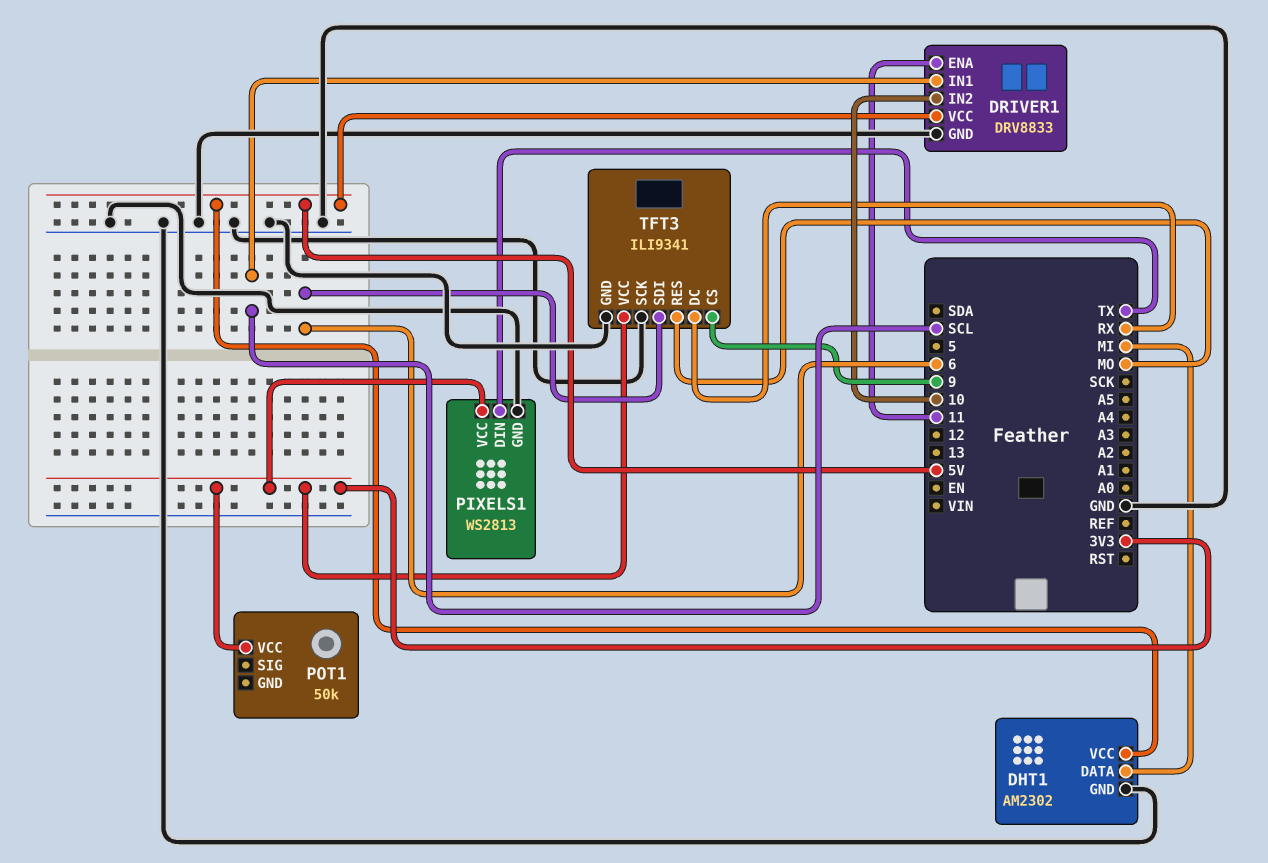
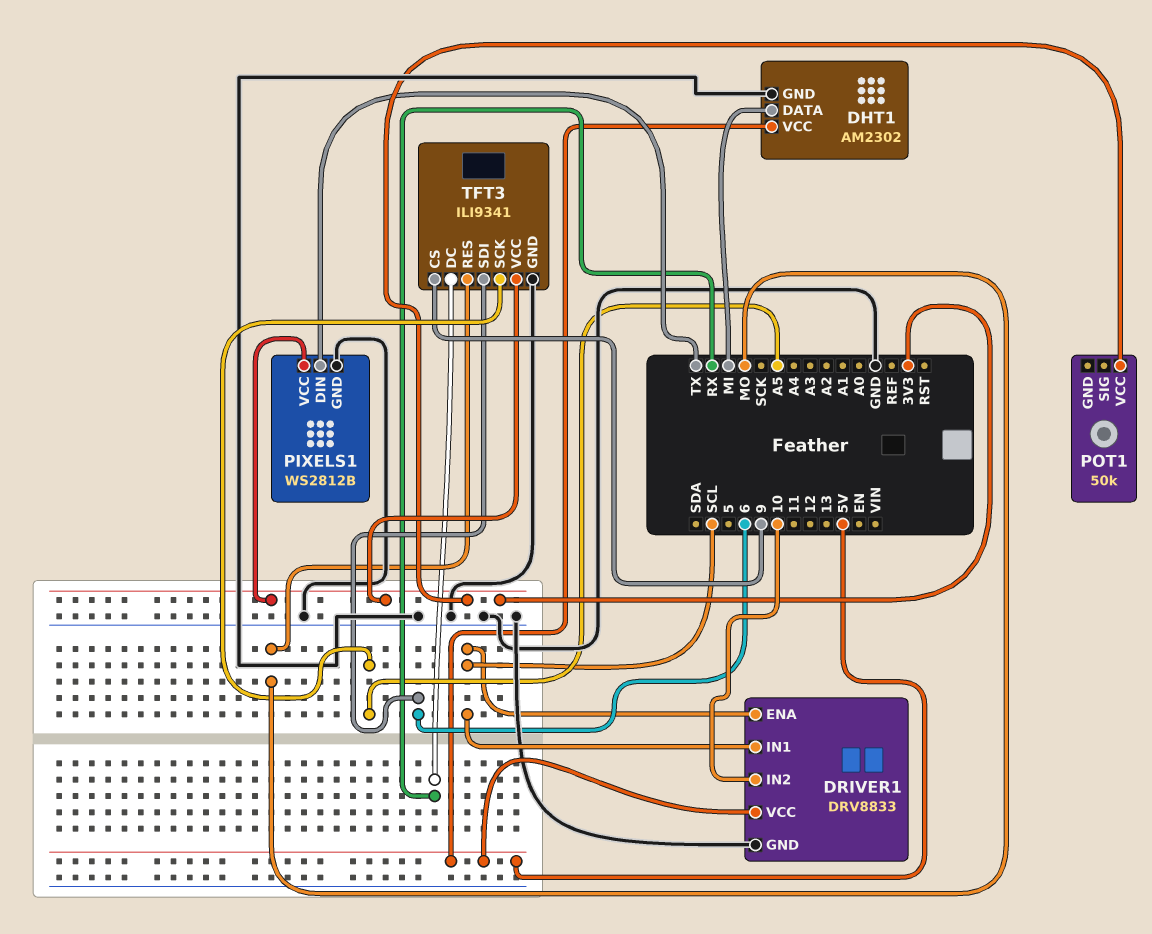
DRIVER1 pin ENA: 11 -> SCL
PIXELS1: WS2813 -> WS2812B
TFT3 pin SCK: GND -> A5

